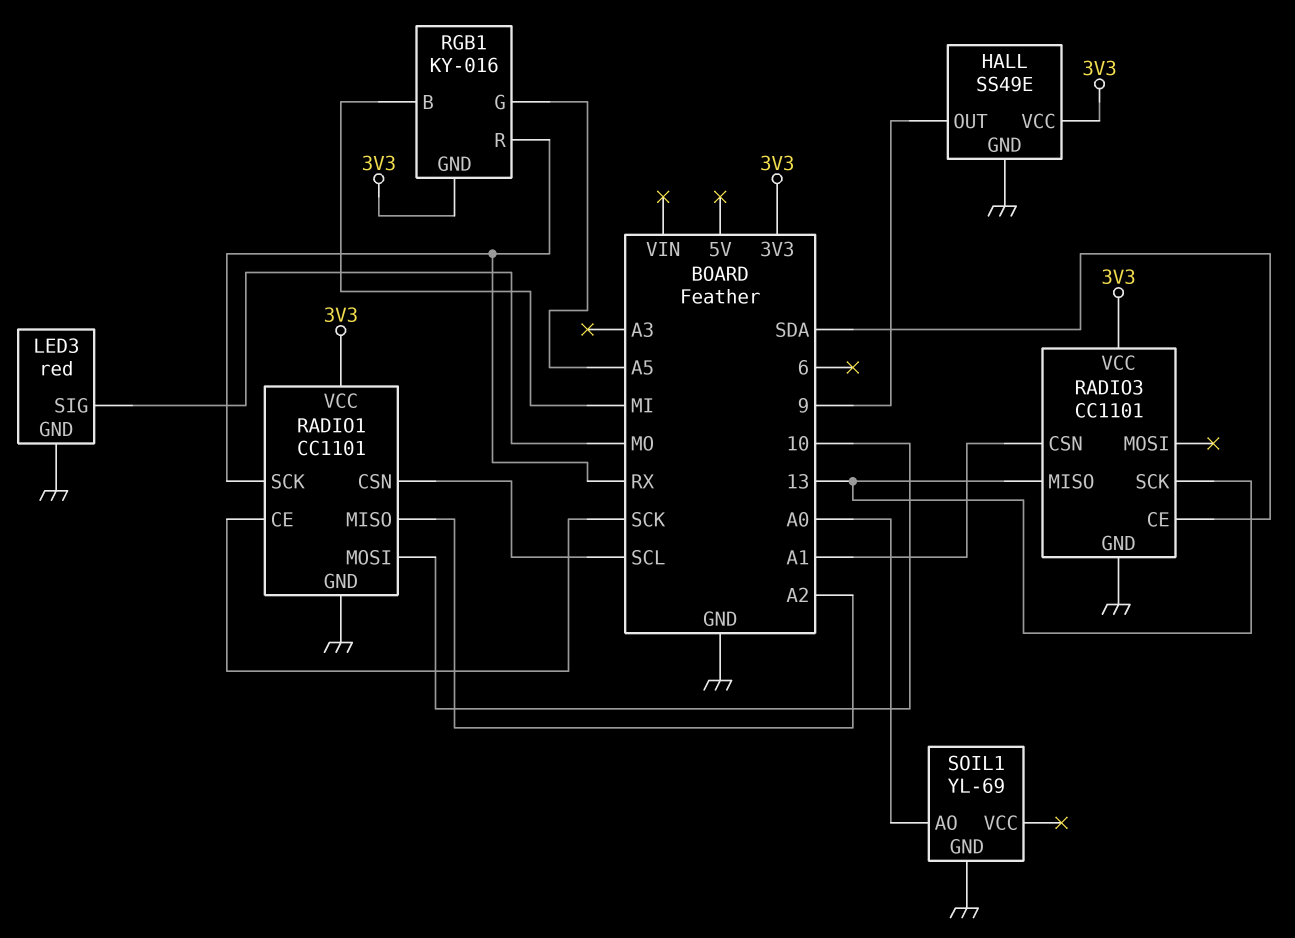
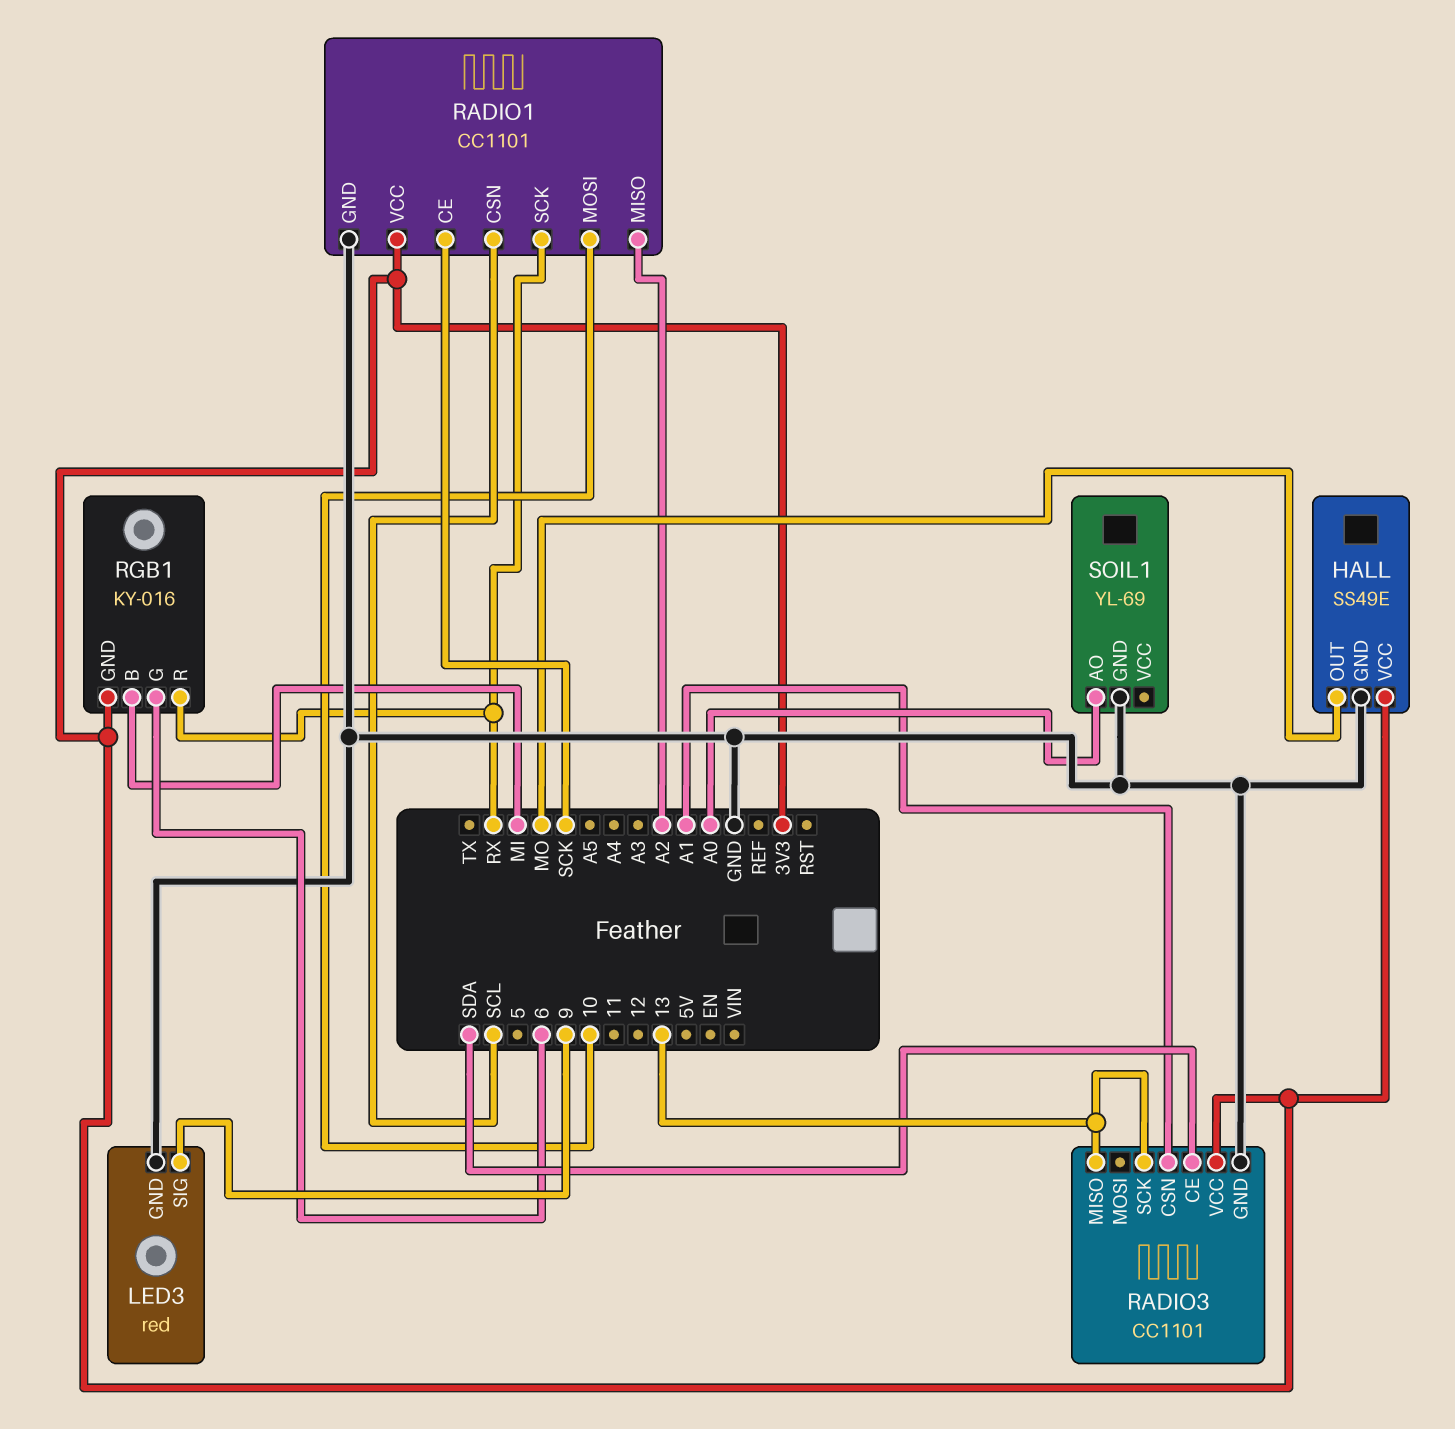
HALL pin OUT: 9 -> MO
LED3 pin SIG: MO -> 9
RGB1 pin G: A5 -> 6

